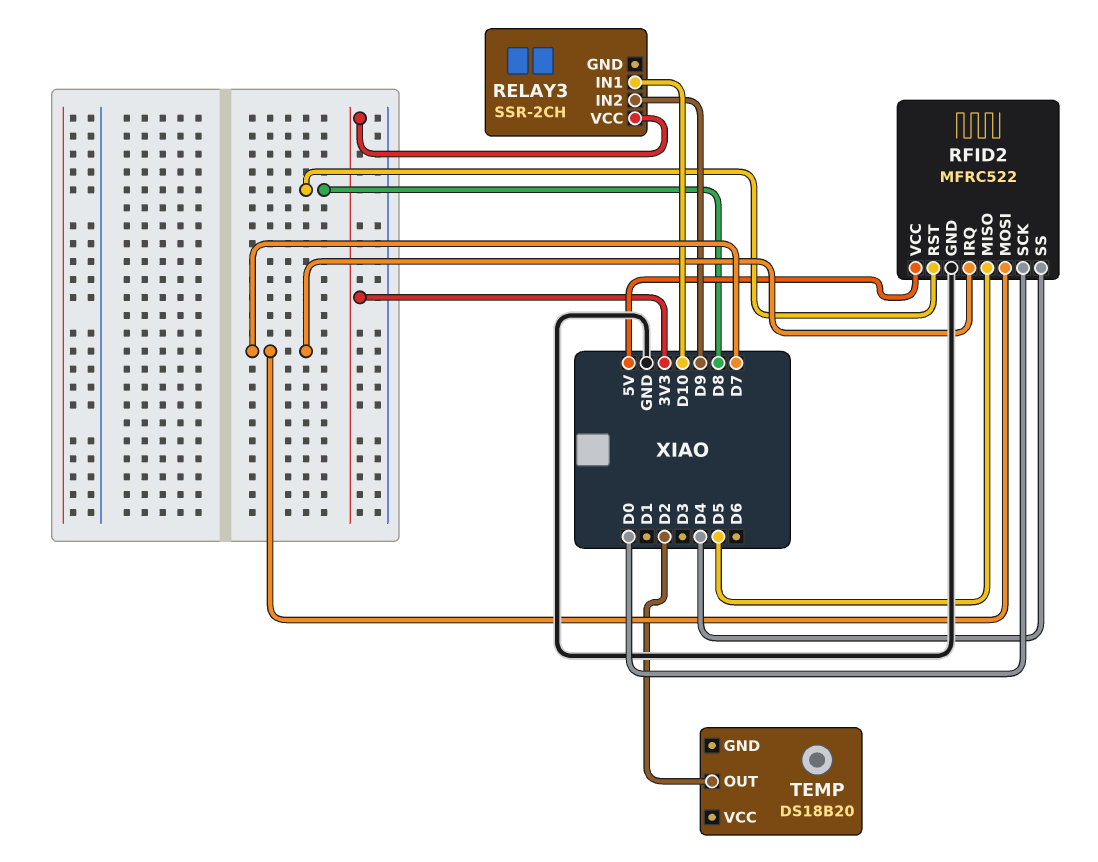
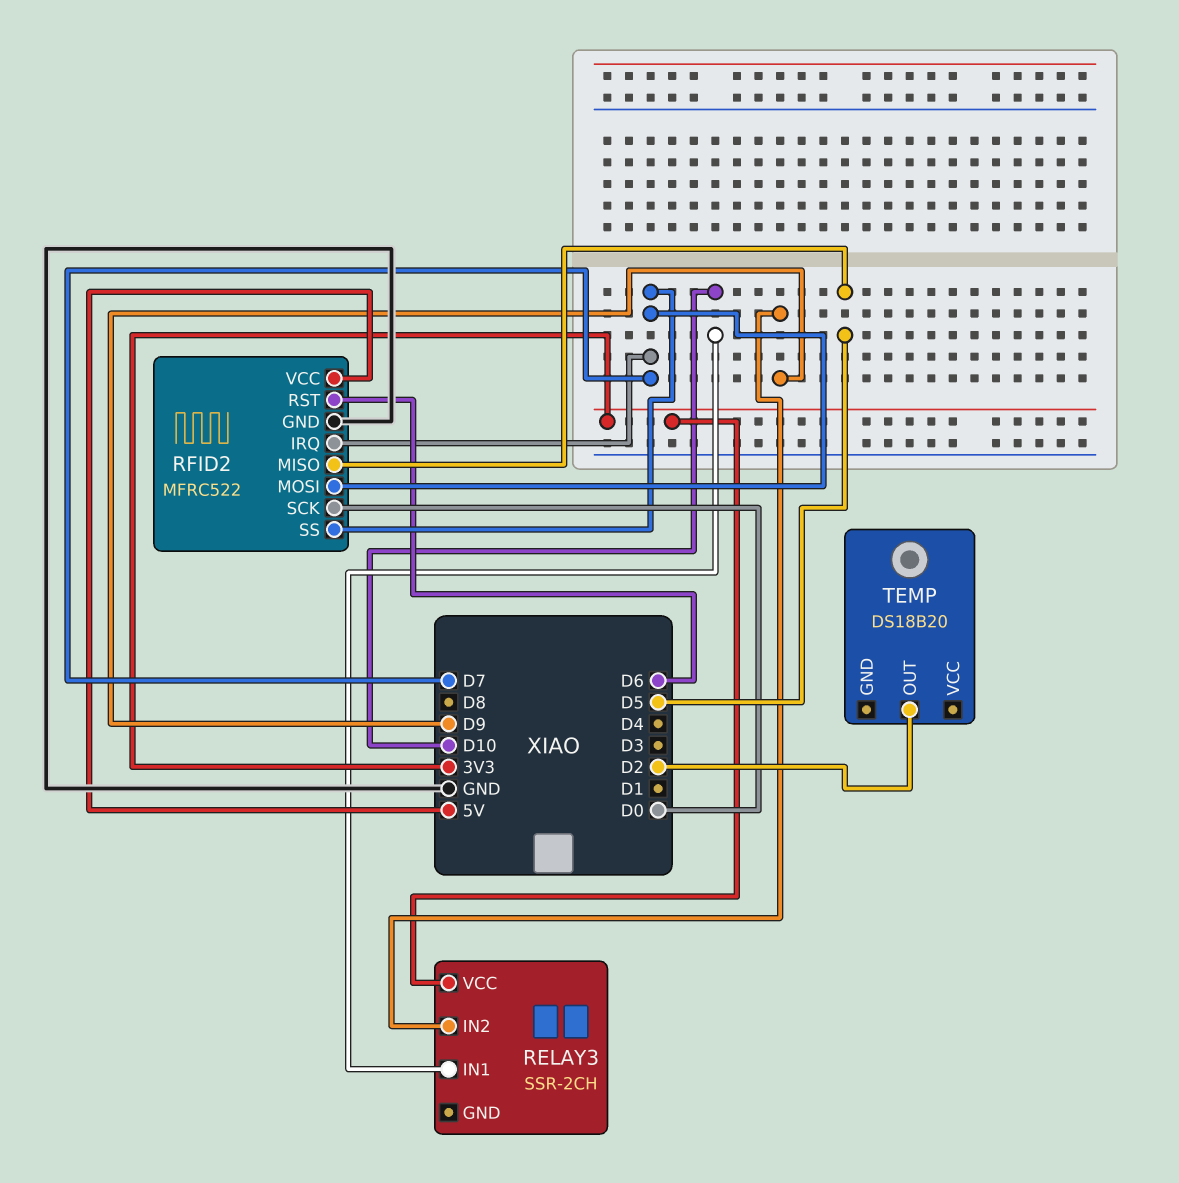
RFID2 pin RST: D8 -> D6
RFID2 pin SS: D4 -> D7

